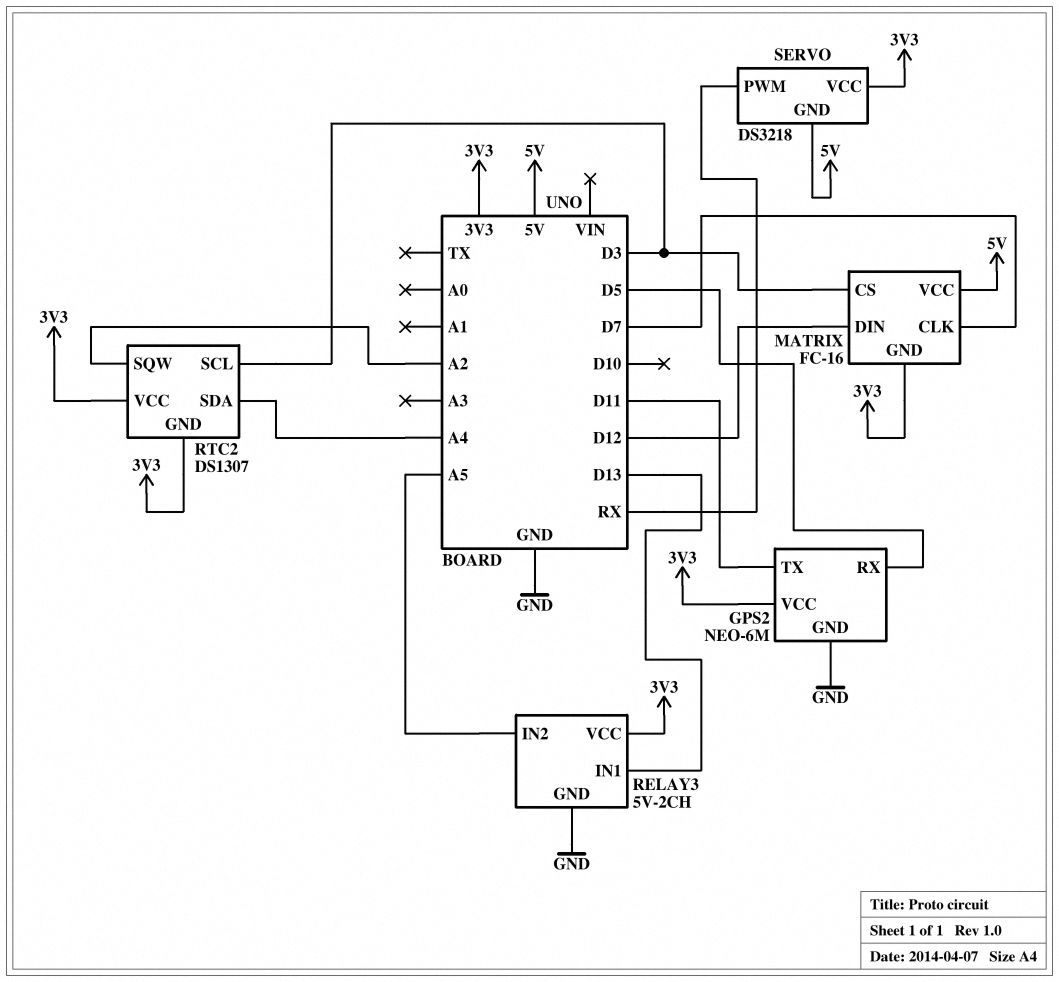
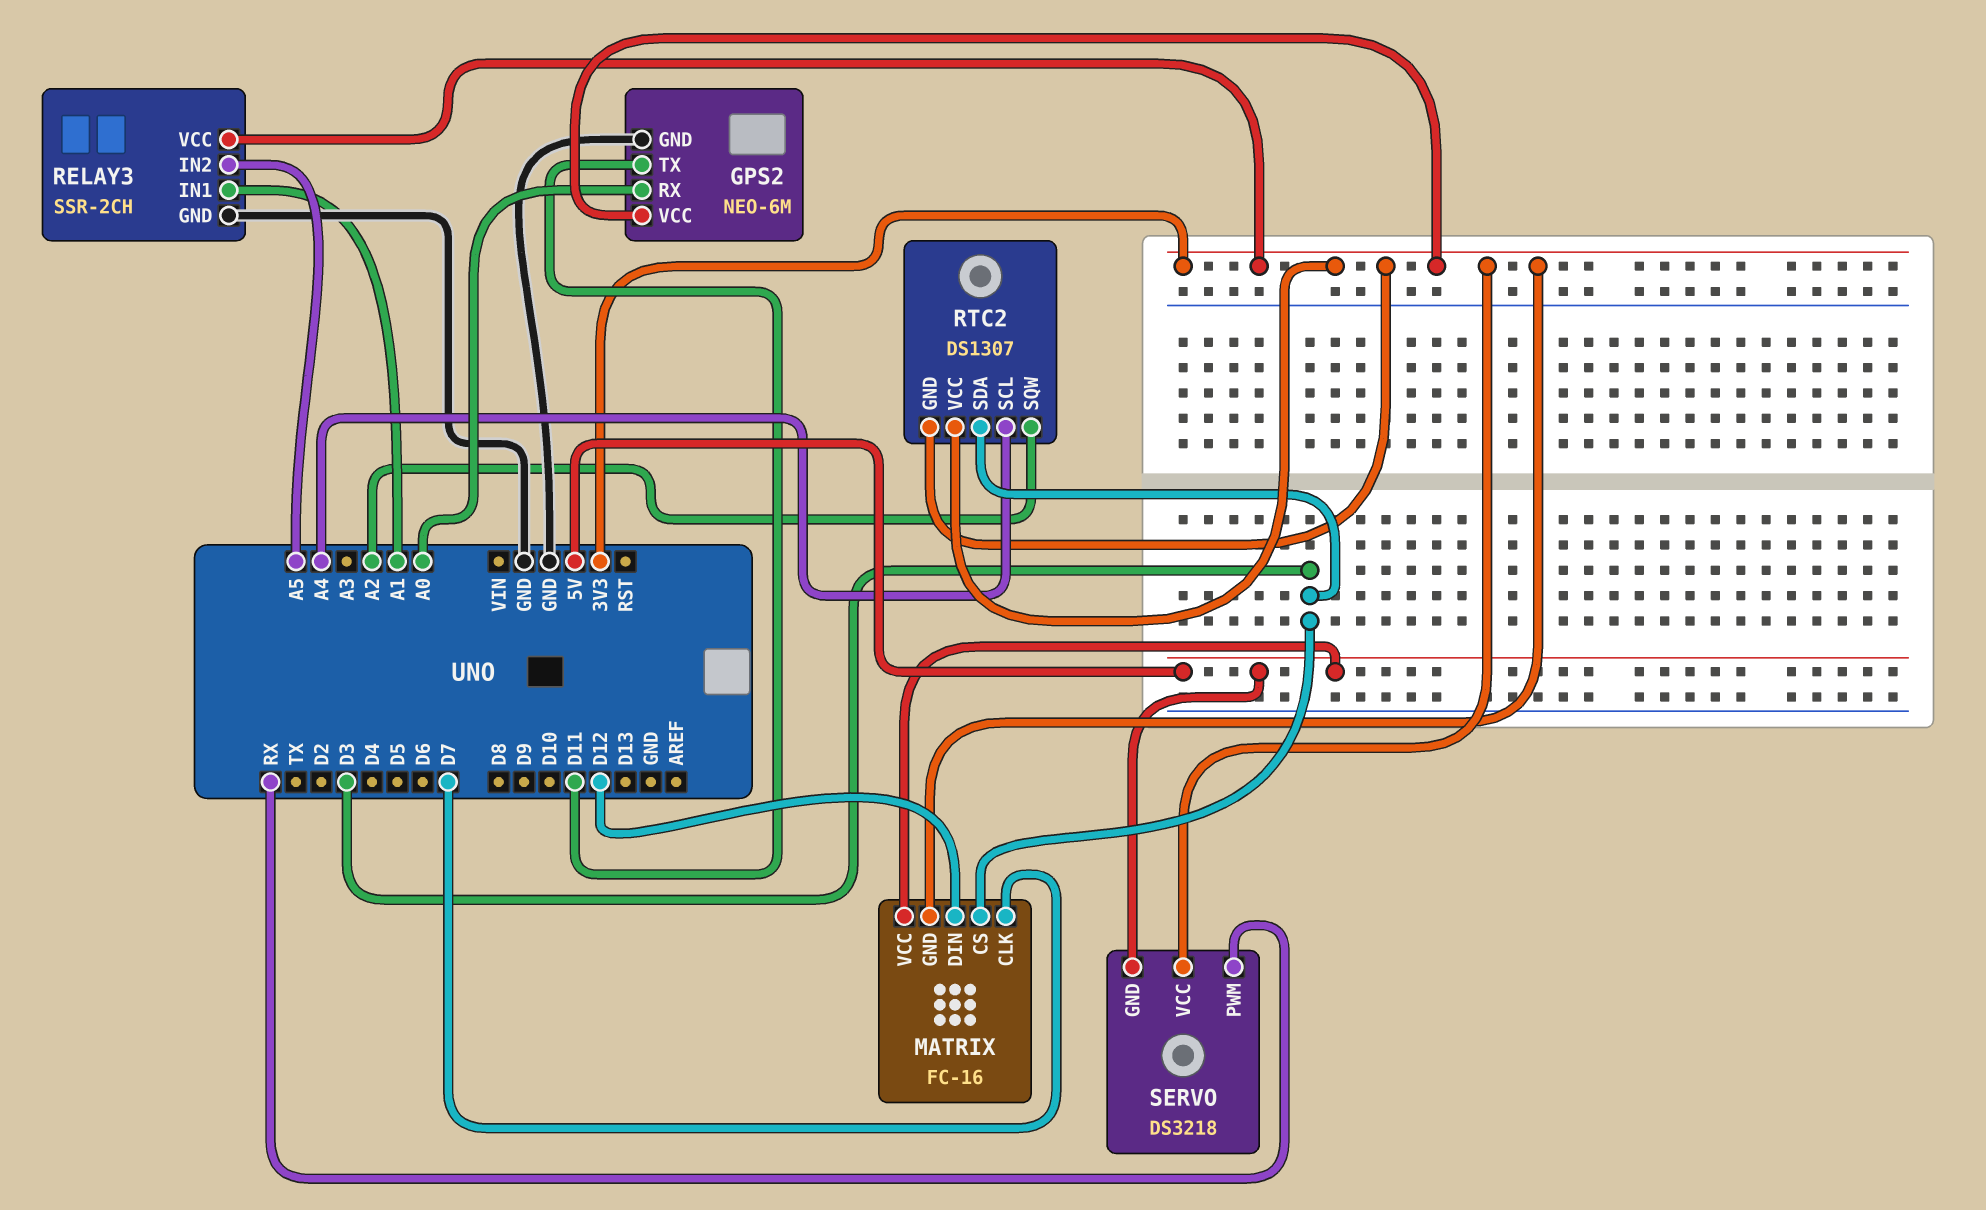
GPS2 pin RX: D5 -> A0
RELAY3: 5V-2CH -> SSR-2CH
RELAY3 pin IN1: D13 -> A1
RTC2 pin SCL: D3 -> A4
RTC2 pin SDA: A4 -> D3

